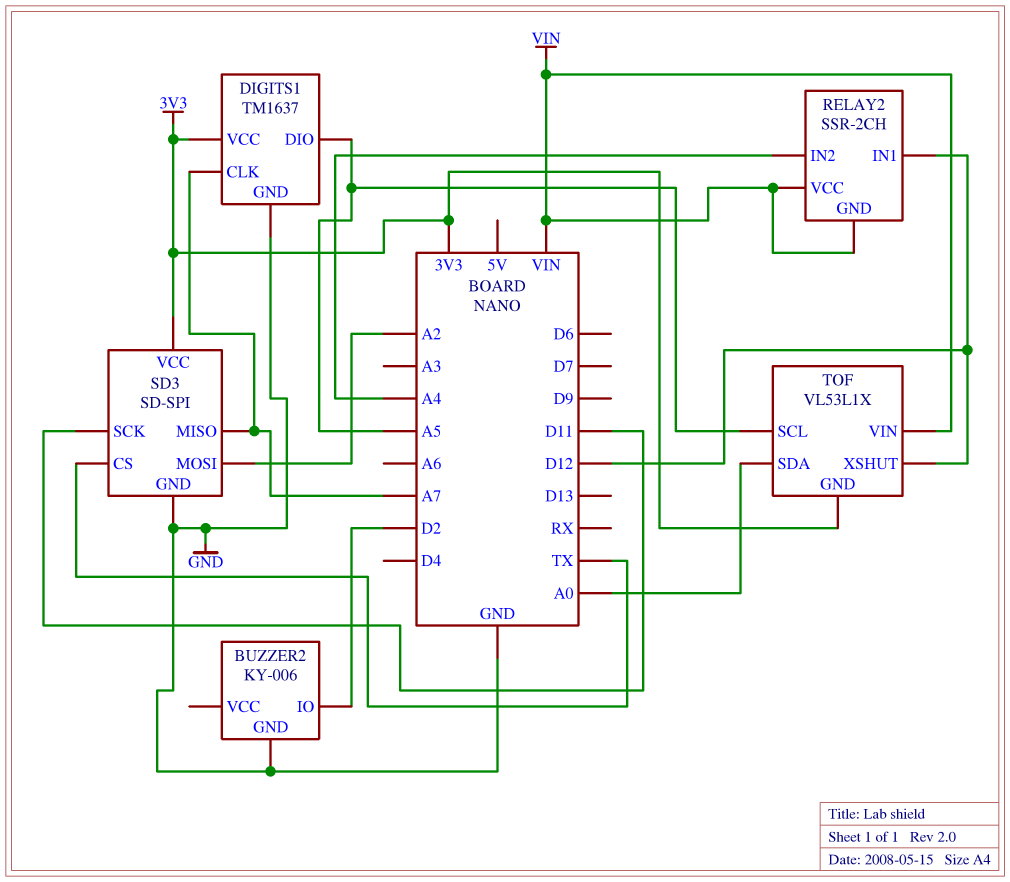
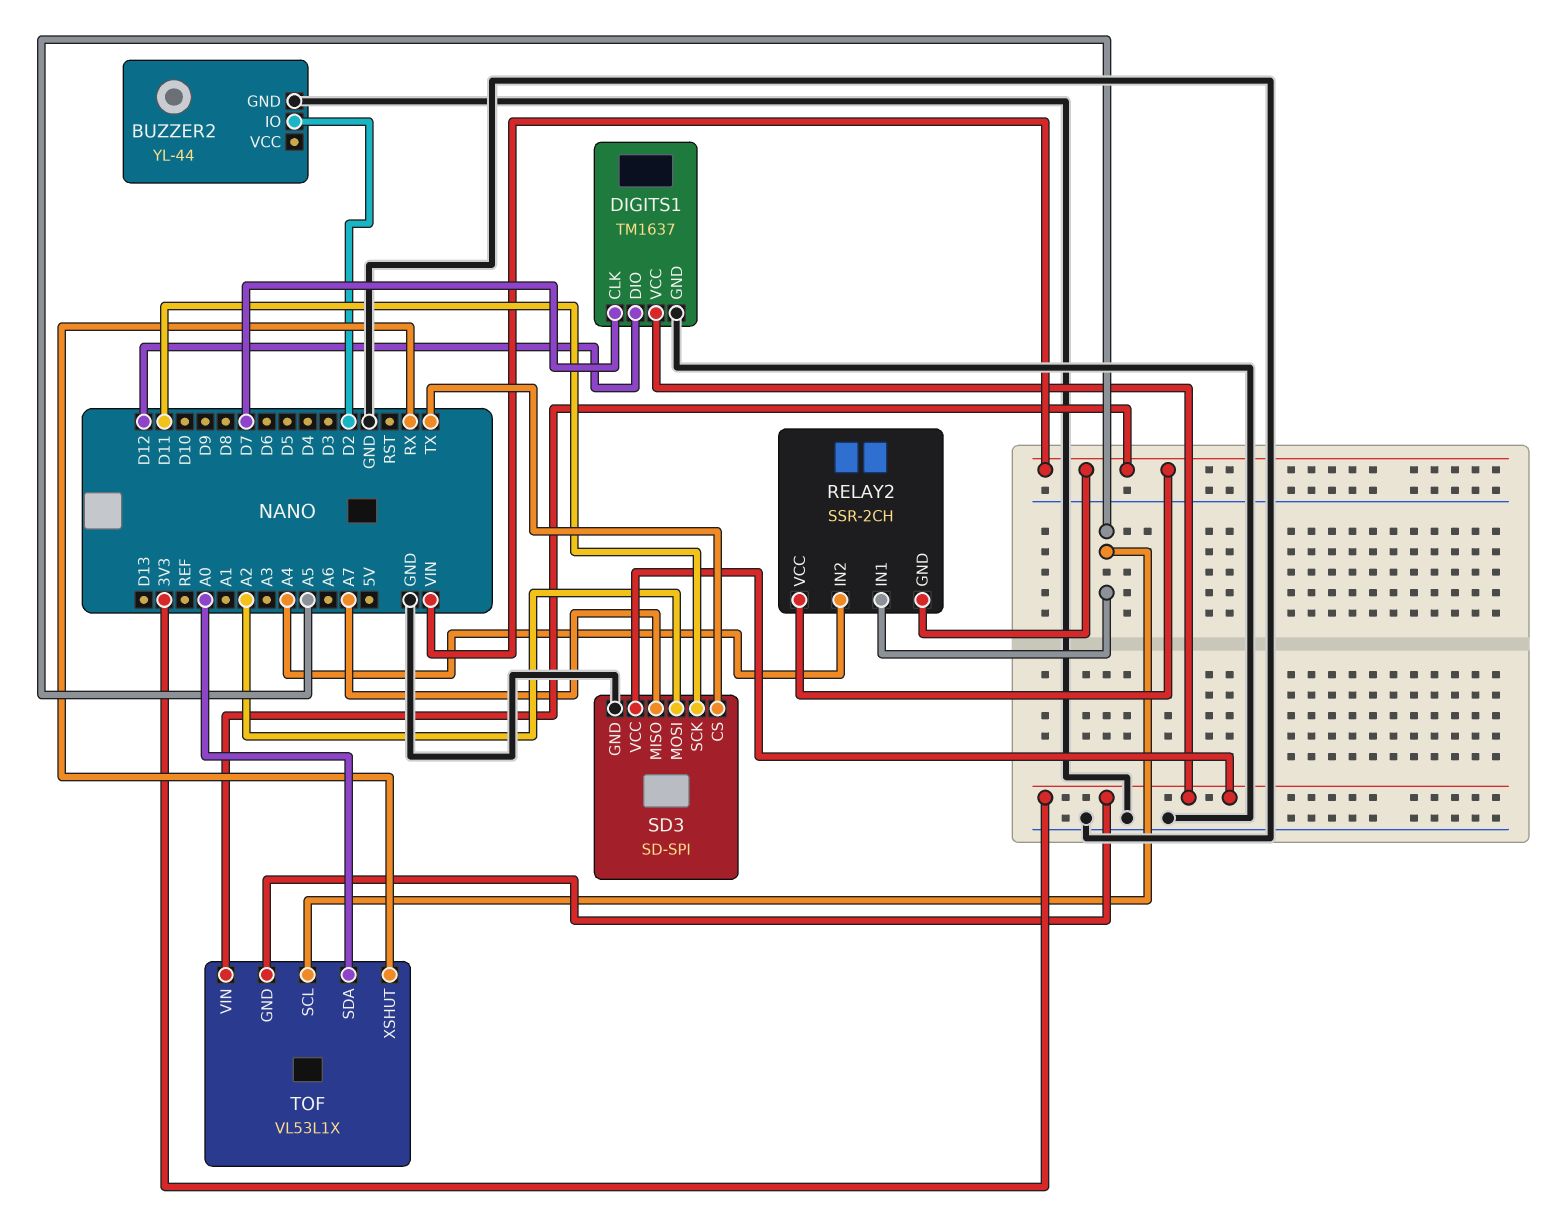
BUZZER2: KY-006 -> YL-44
DIGITS1 pin CLK: A7 -> D7
DIGITS1 pin DIO: A5 -> D12
RELAY2 pin IN1: D12 -> A5
TOF pin XSHUT: D12 -> RX

